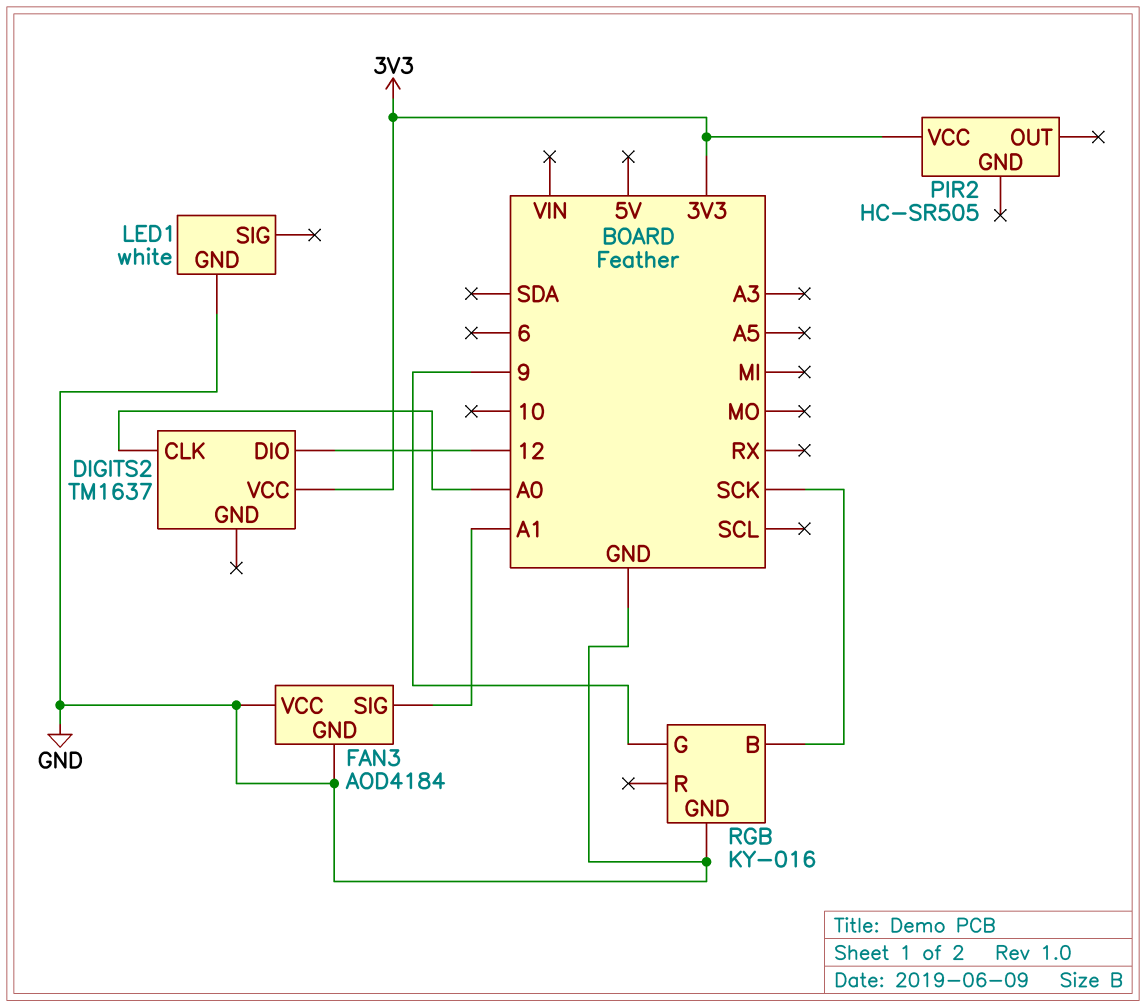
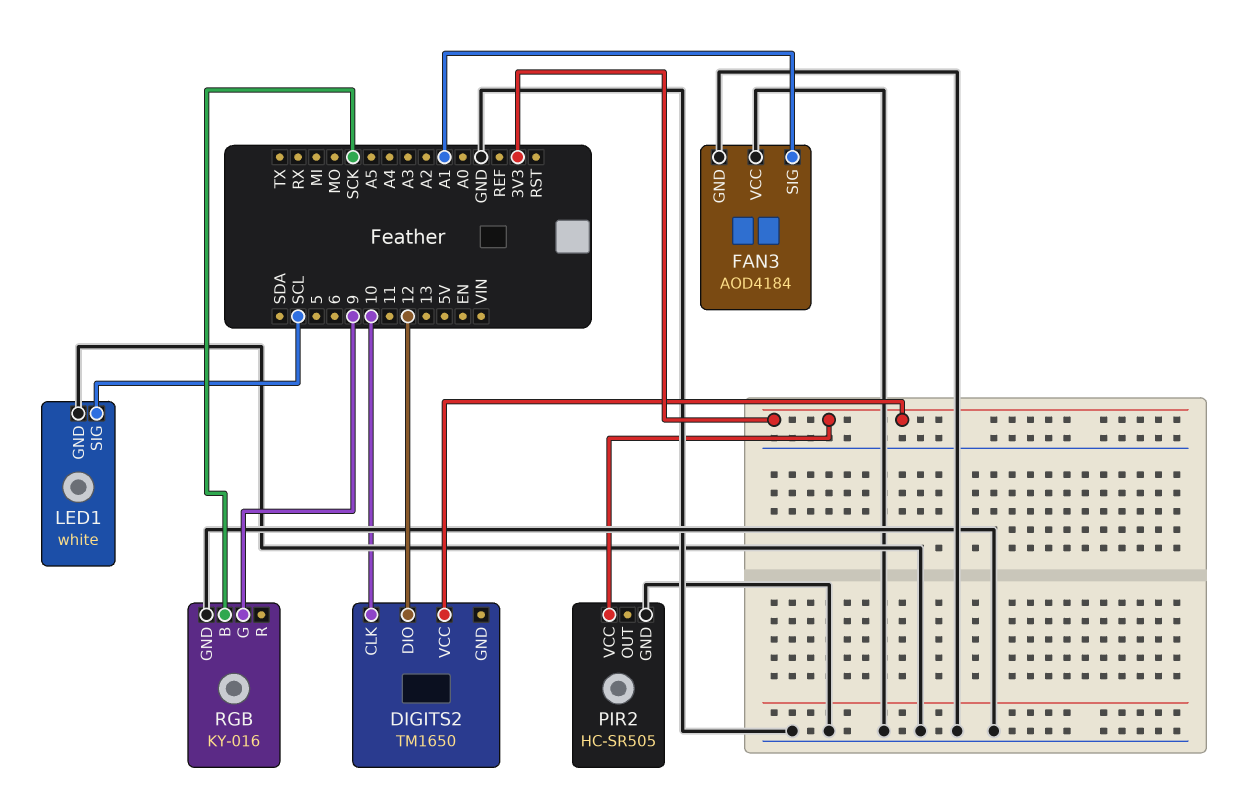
DIGITS2: TM1637 -> TM1650
DIGITS2 pin CLK: A0 -> 10
LED1 pin SIG: none -> SCL
PIR2 pin GND: none -> GND

